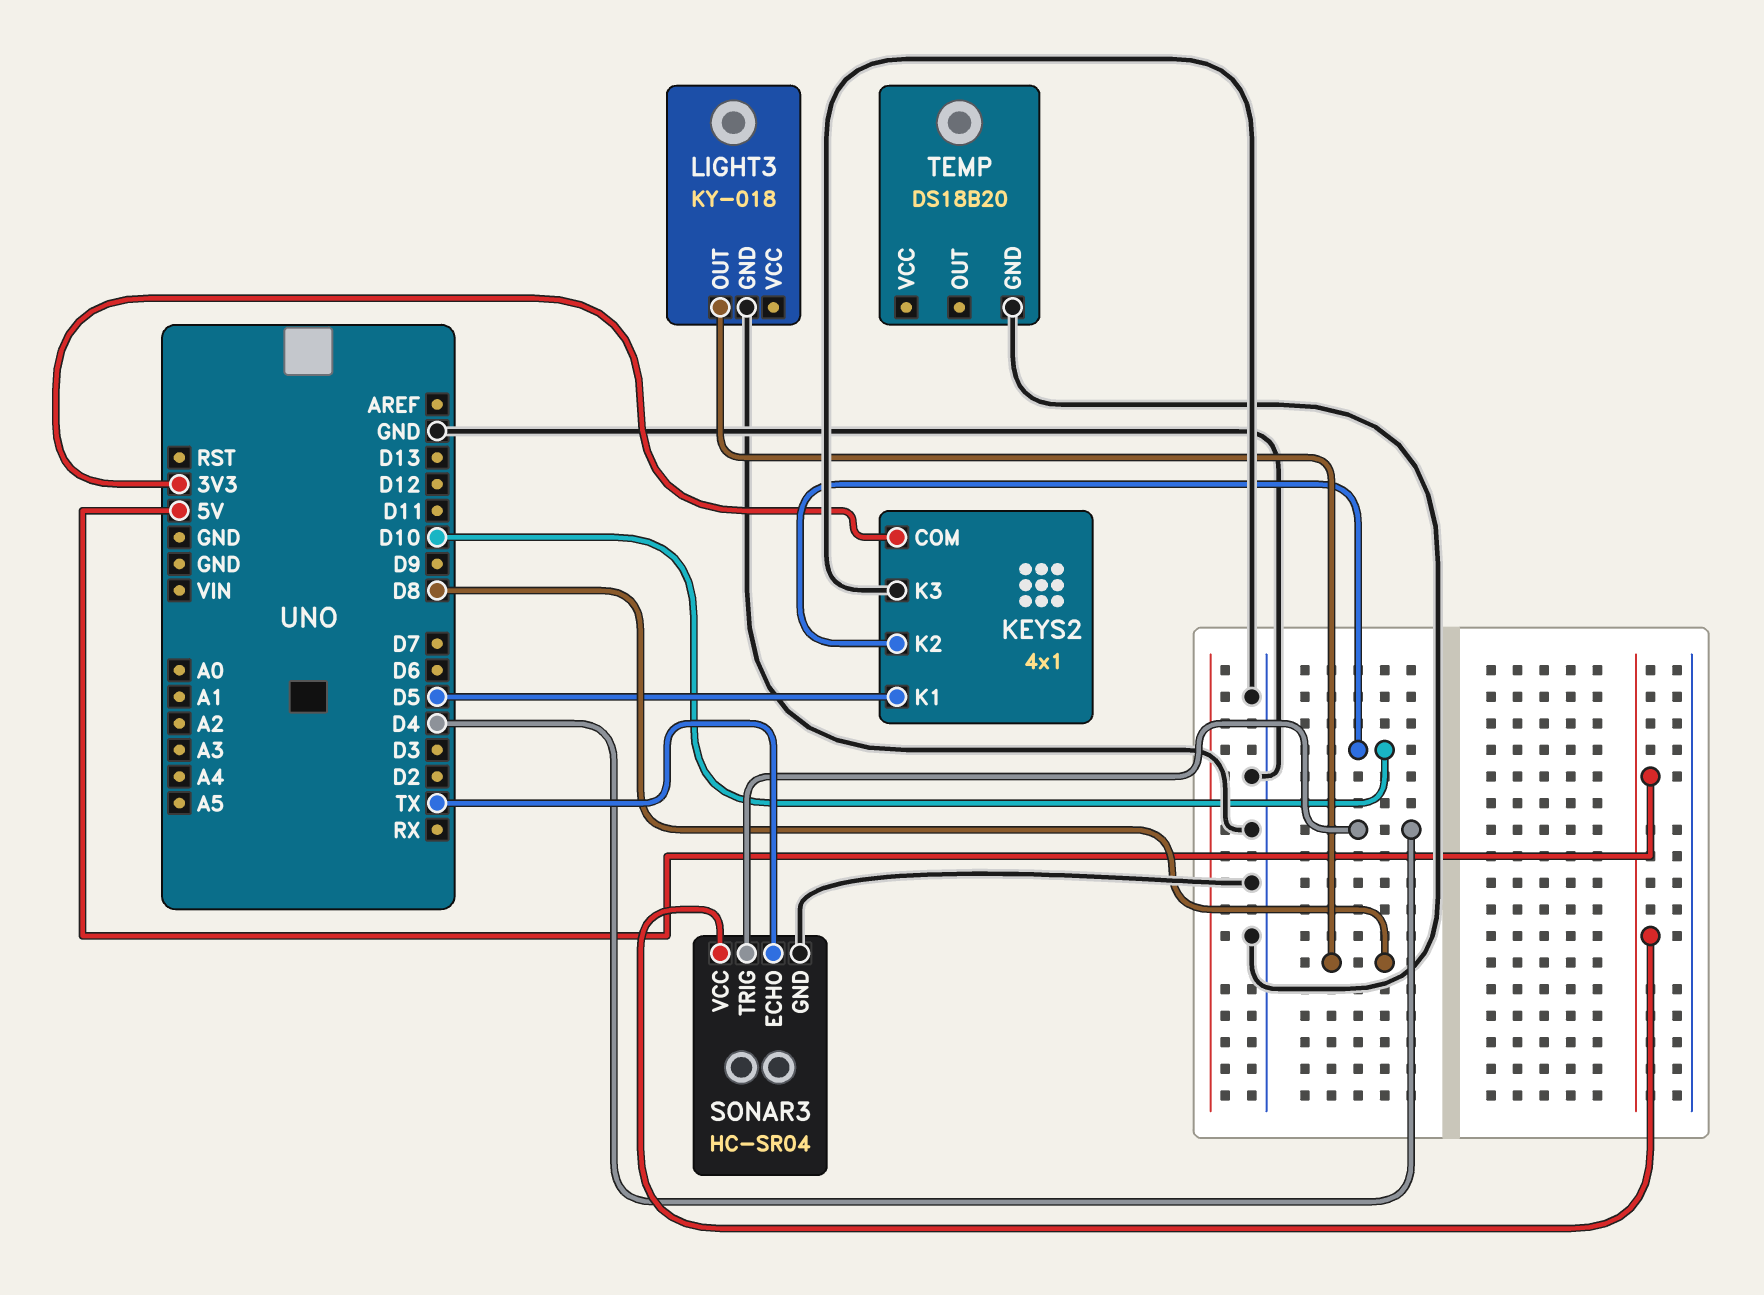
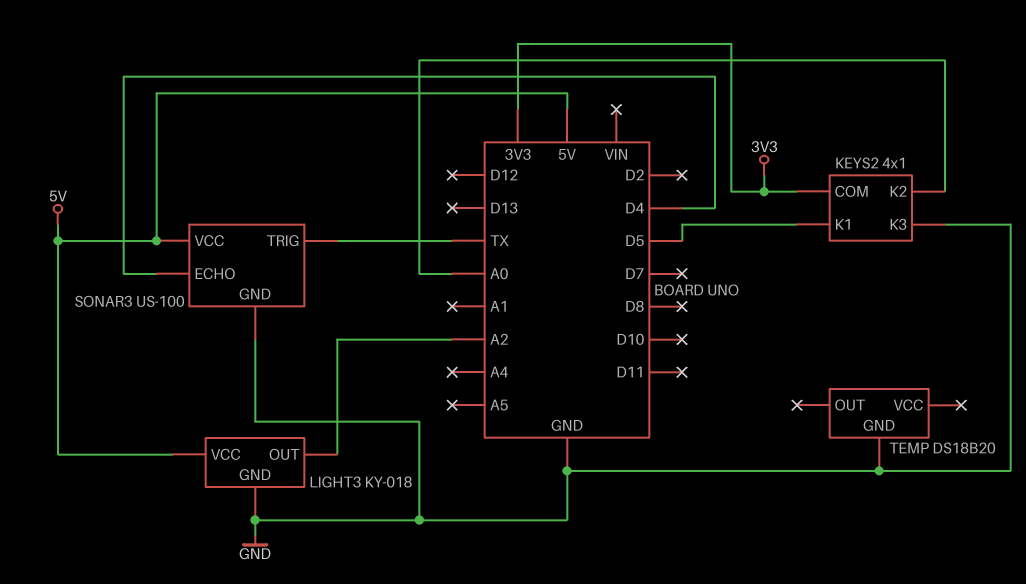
KEYS2 pin K2: D10 -> A0
LIGHT3 pin OUT: D8 -> A2
LIGHT3 pin VCC: none -> 5V
SONAR3: HC-SR04 -> US-100
SONAR3 pin ECHO: TX -> D4
SONAR3 pin TRIG: D4 -> TX

